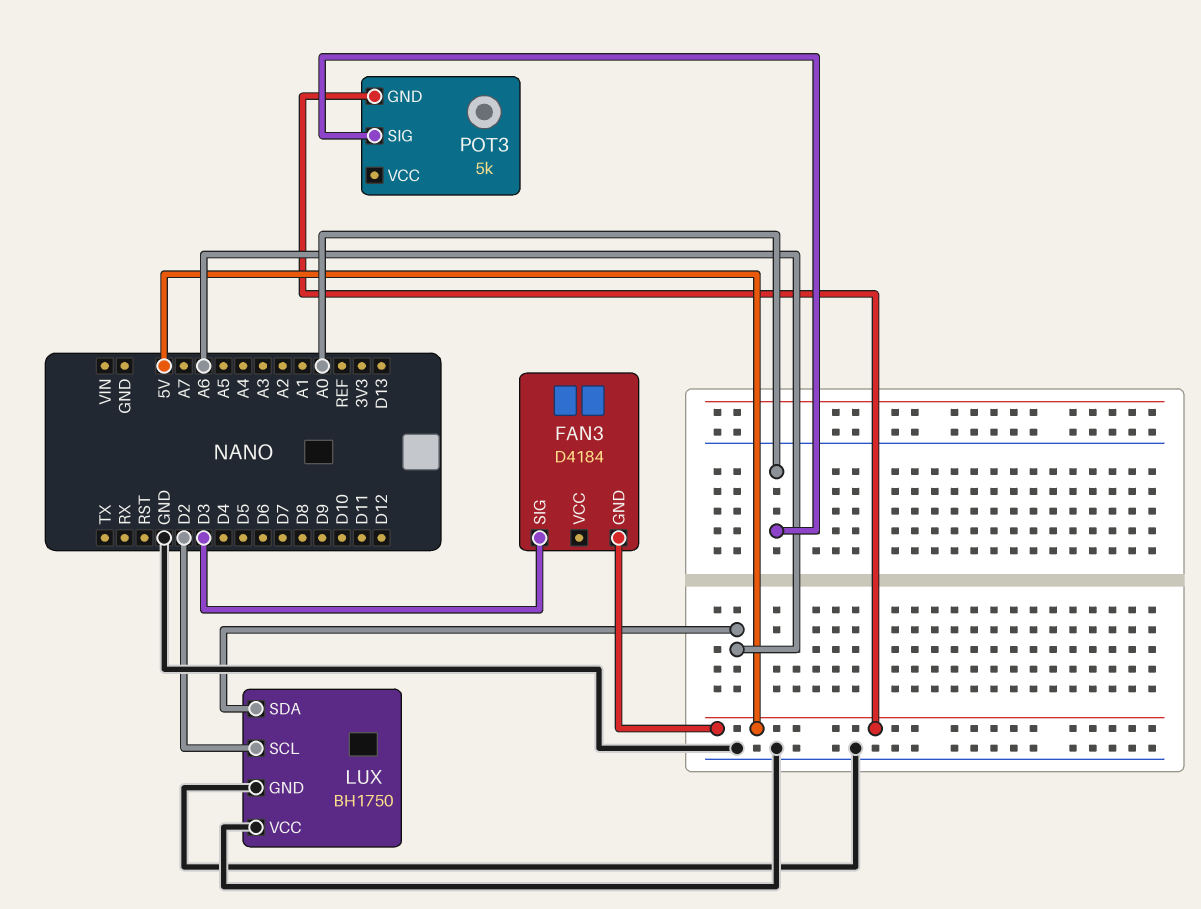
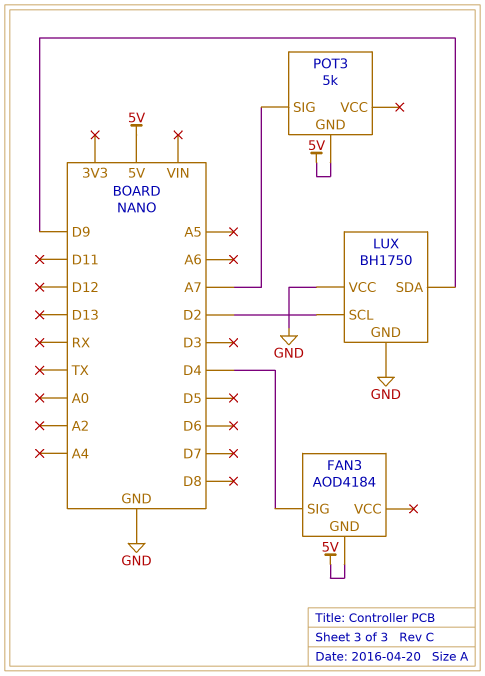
FAN3: D4184 -> AOD4184
FAN3 pin SIG: D3 -> D4
LUX pin SDA: A6 -> D9
POT3 pin SIG: A0 -> A7

